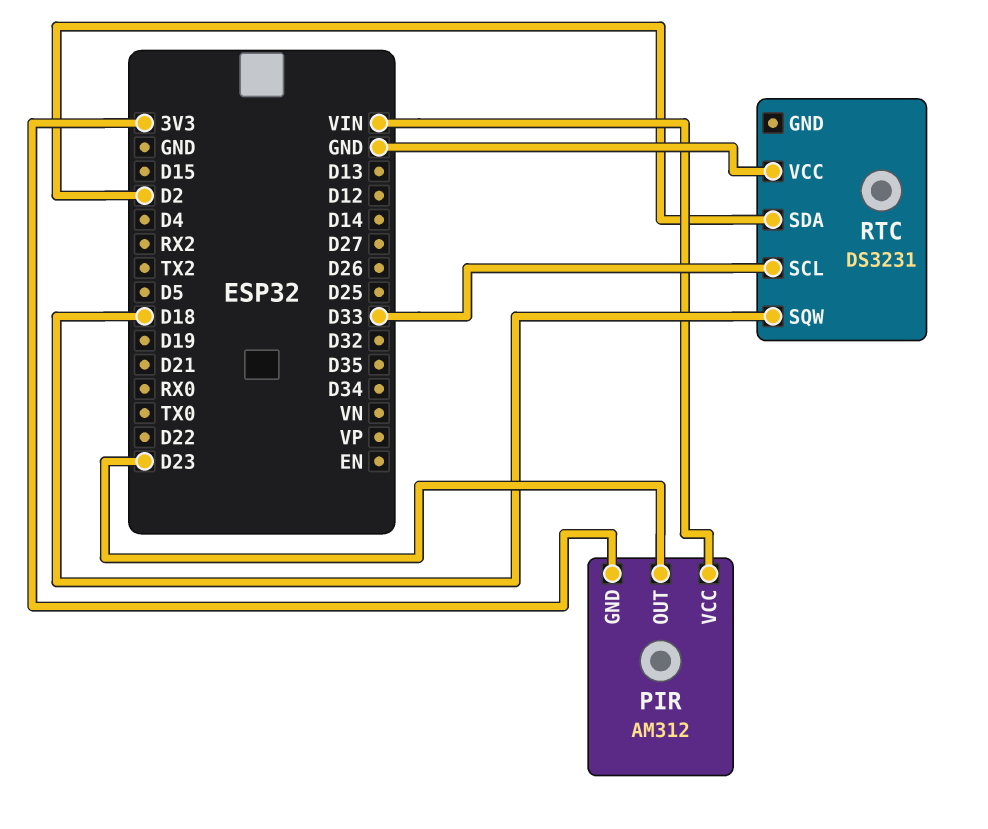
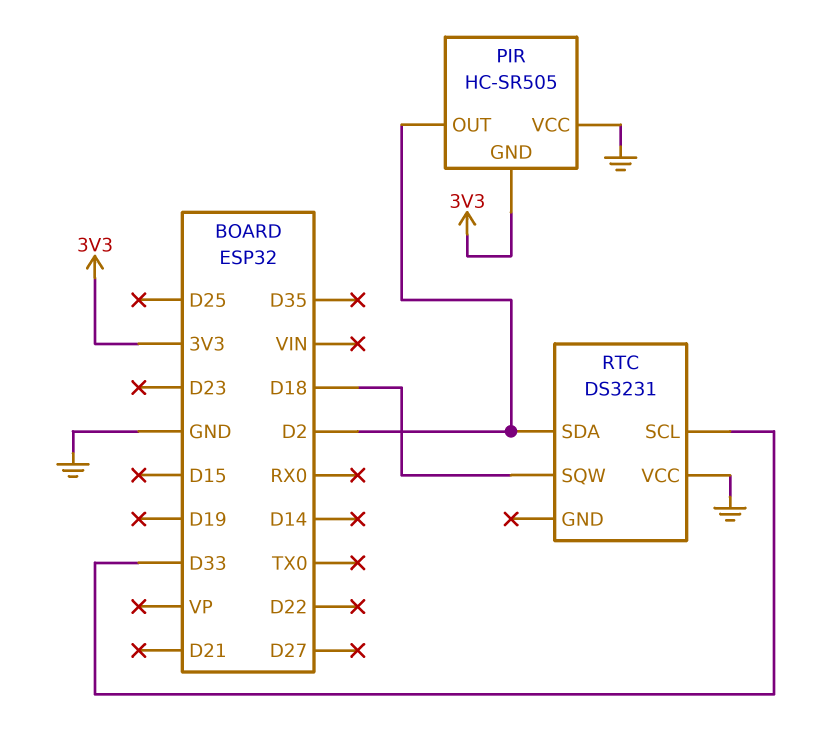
PIR: AM312 -> HC-SR505
PIR pin OUT: D23 -> D2
PIR pin VCC: VIN -> GND

